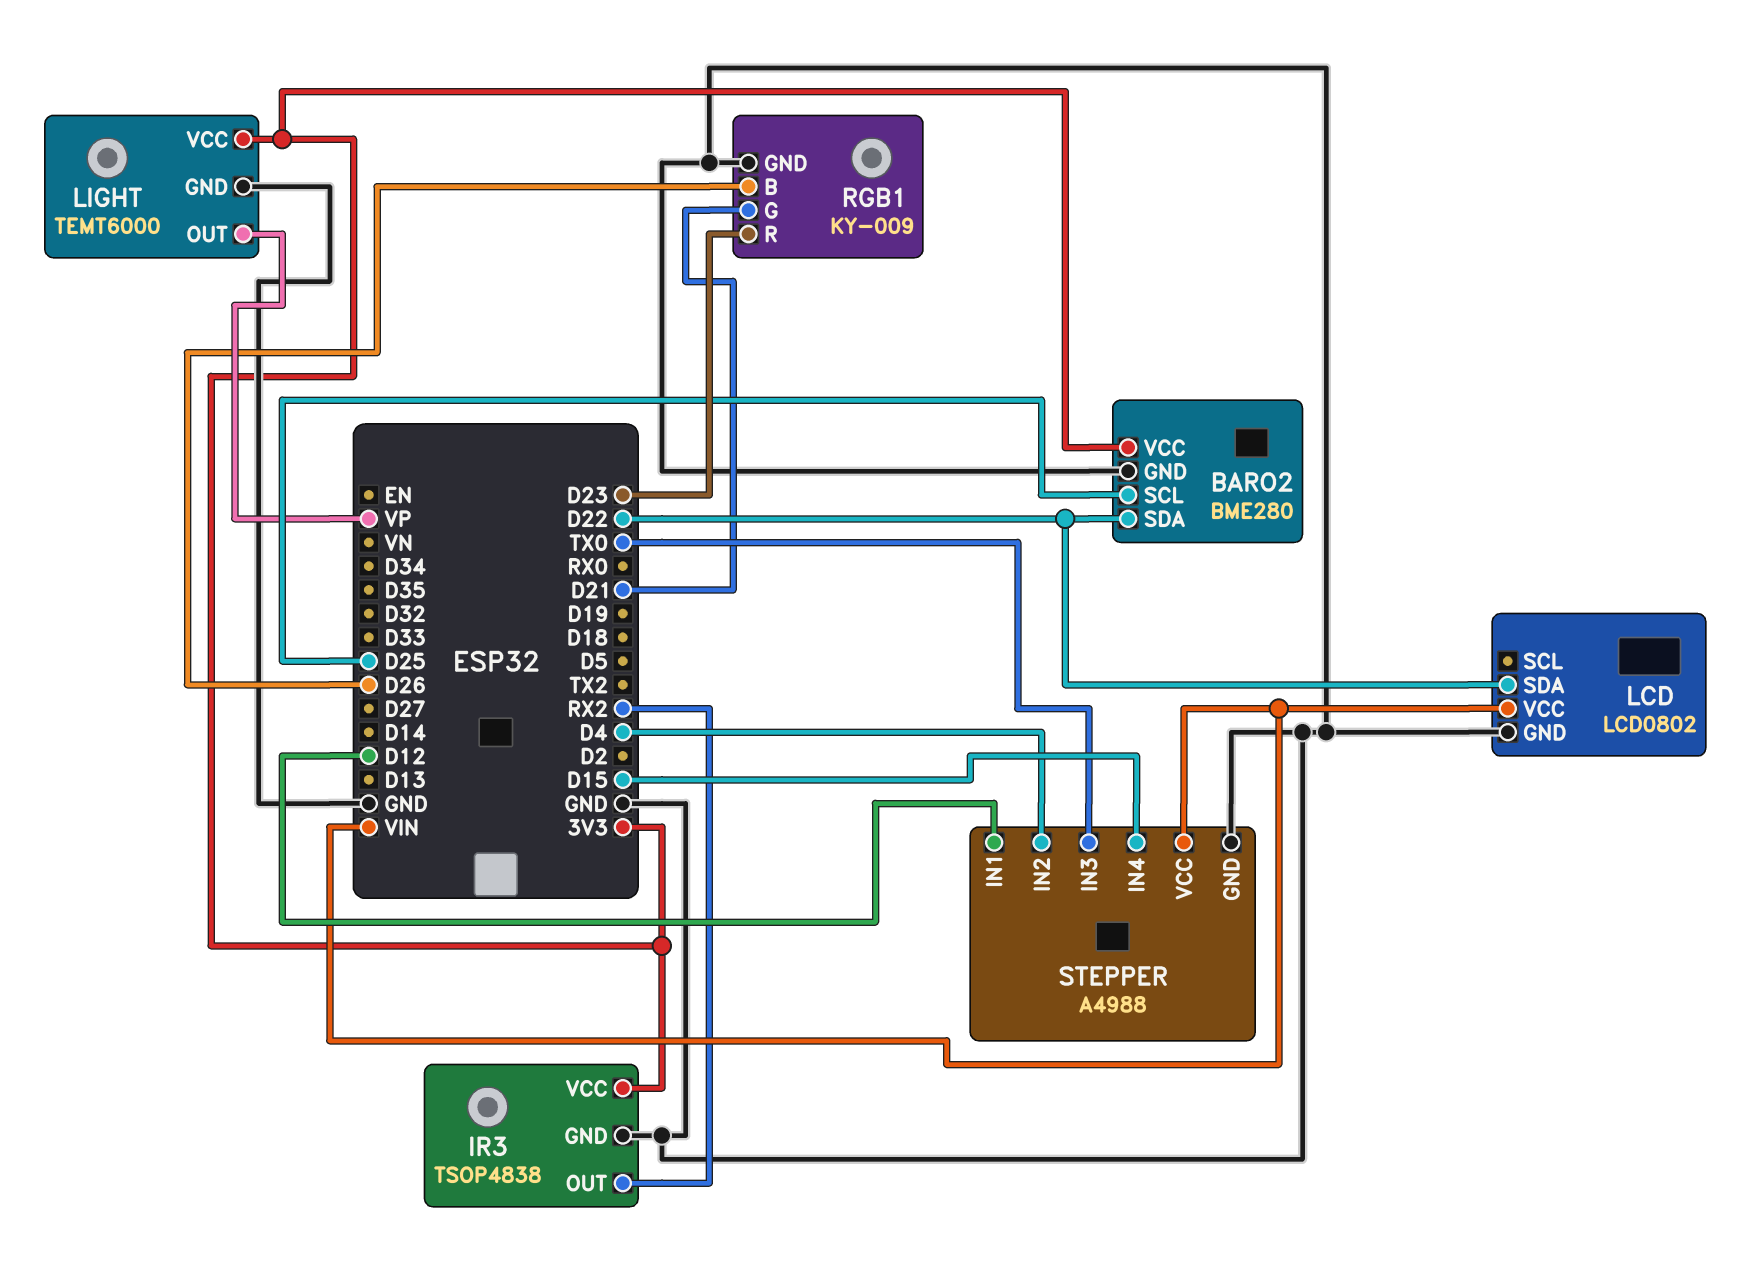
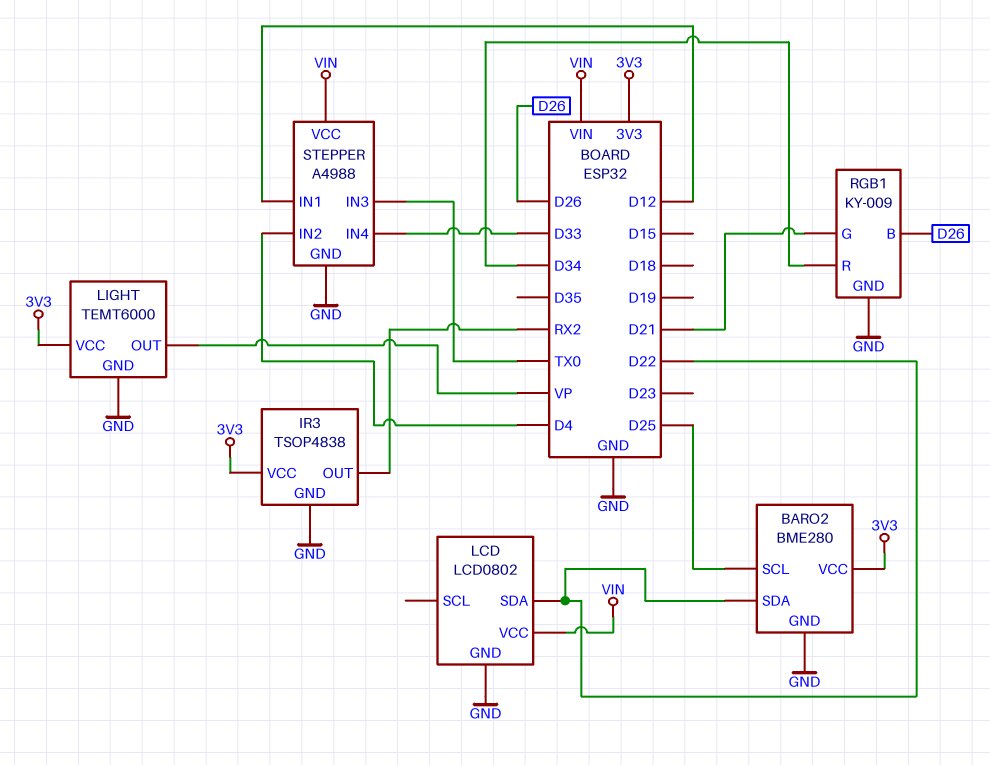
RGB1 pin R: D23 -> D34
STEPPER pin IN4: D15 -> D33

